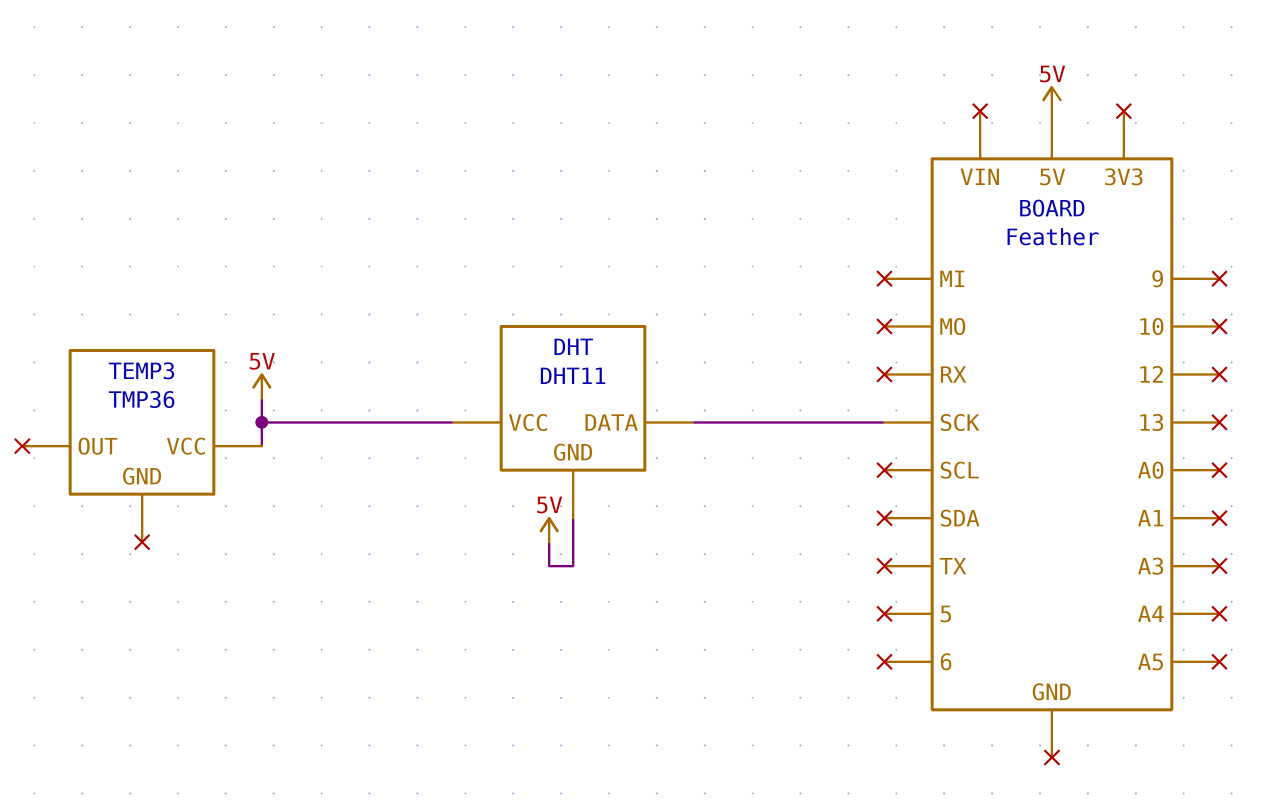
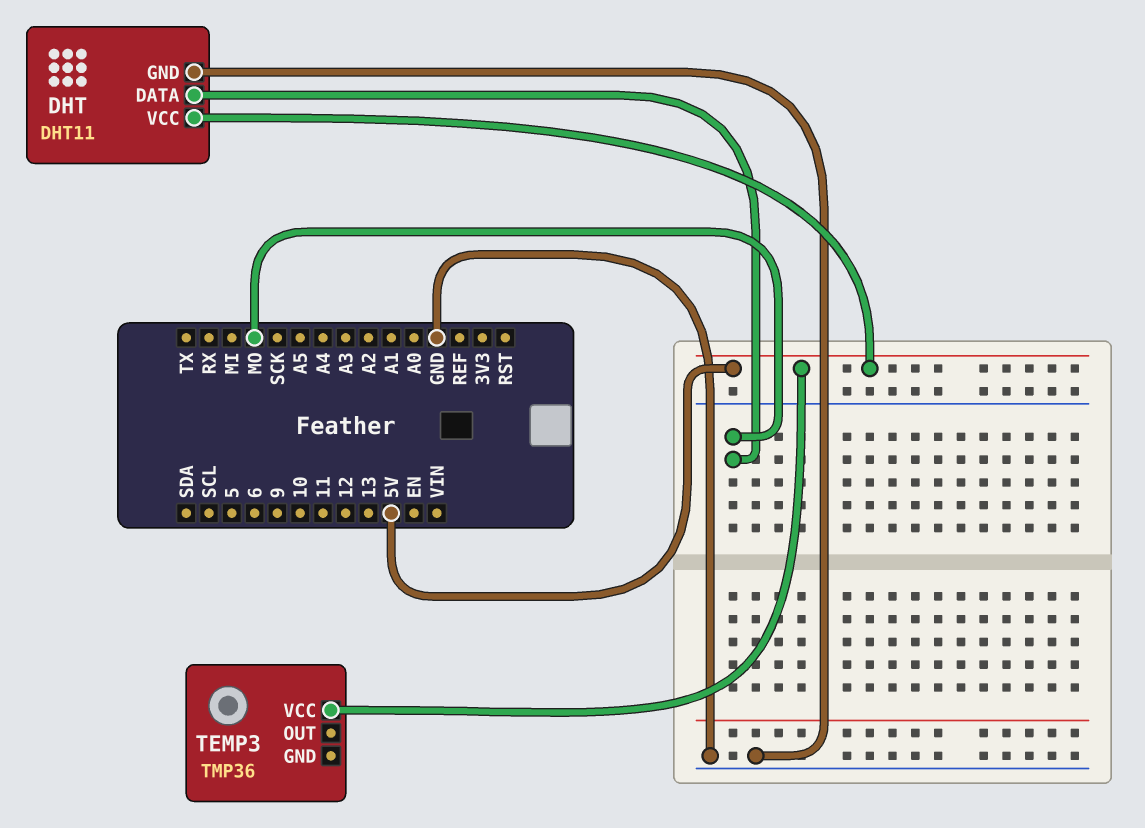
DHT pin DATA: SCK -> MO
DHT pin GND: 5V -> GND

